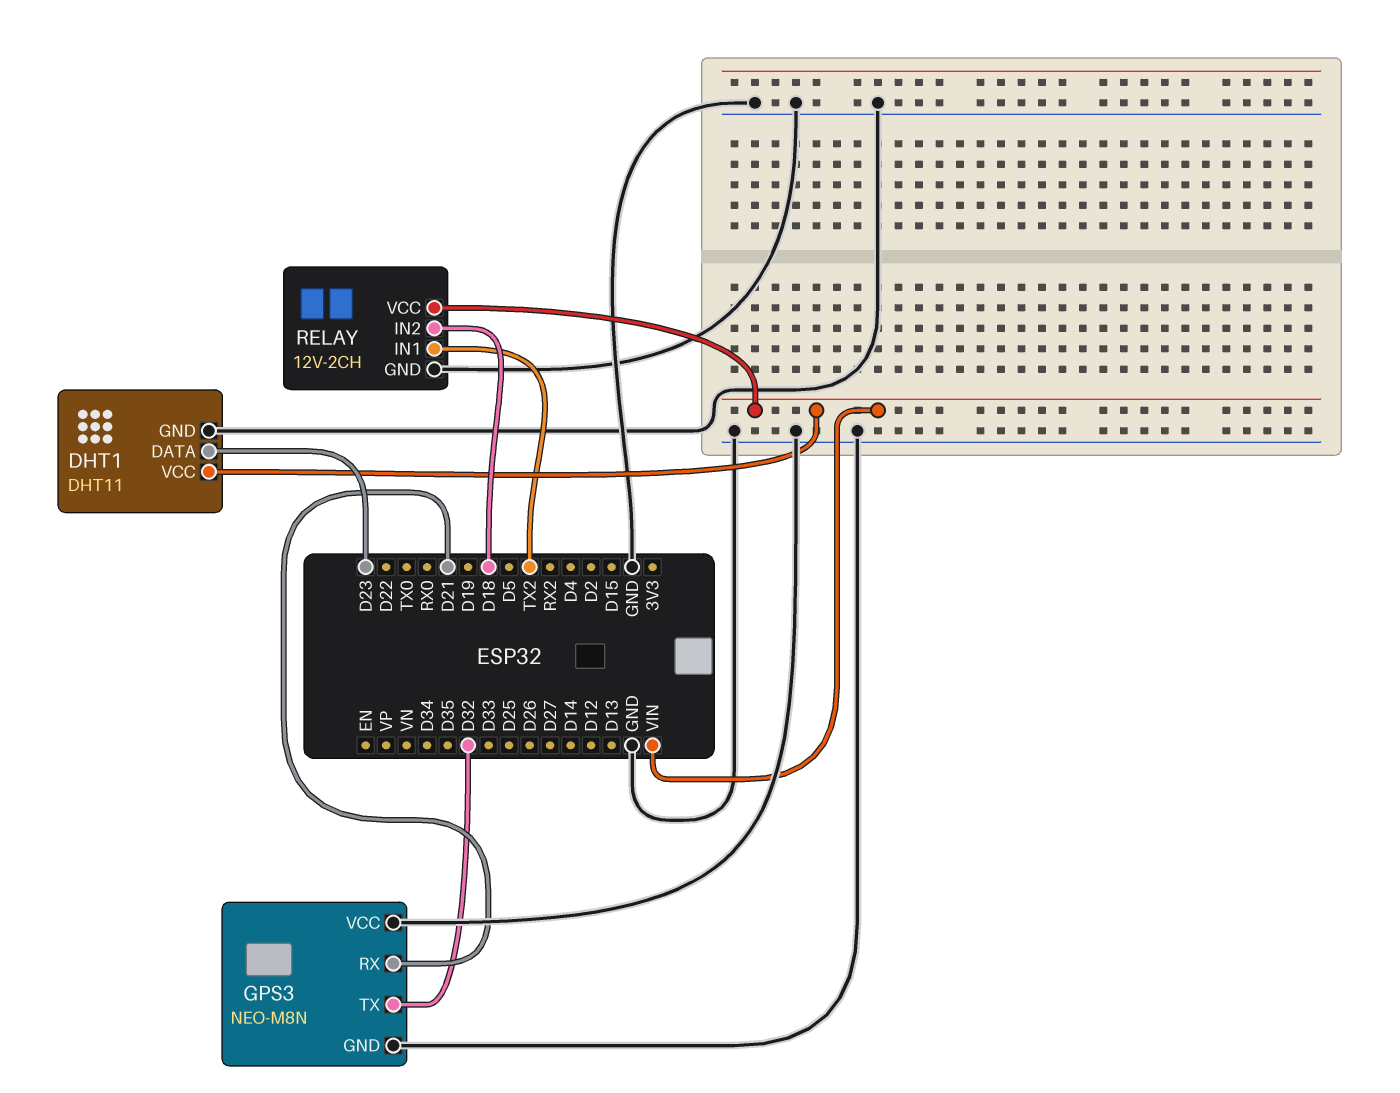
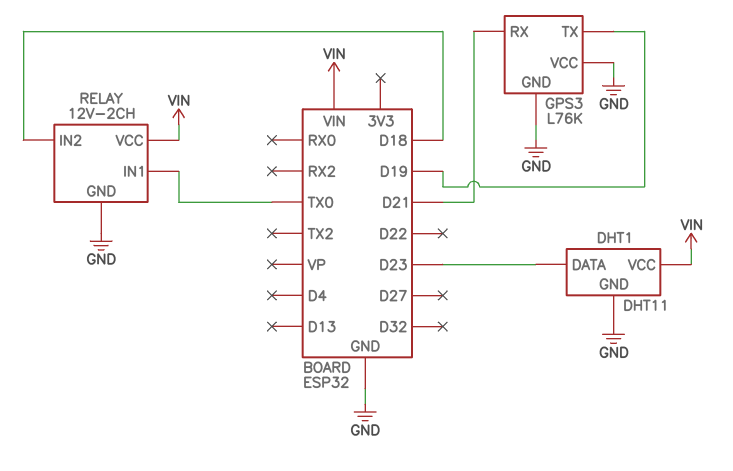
GPS3: NEO-M8N -> L76K
GPS3 pin TX: D32 -> D19
RELAY pin IN1: TX2 -> TX0

